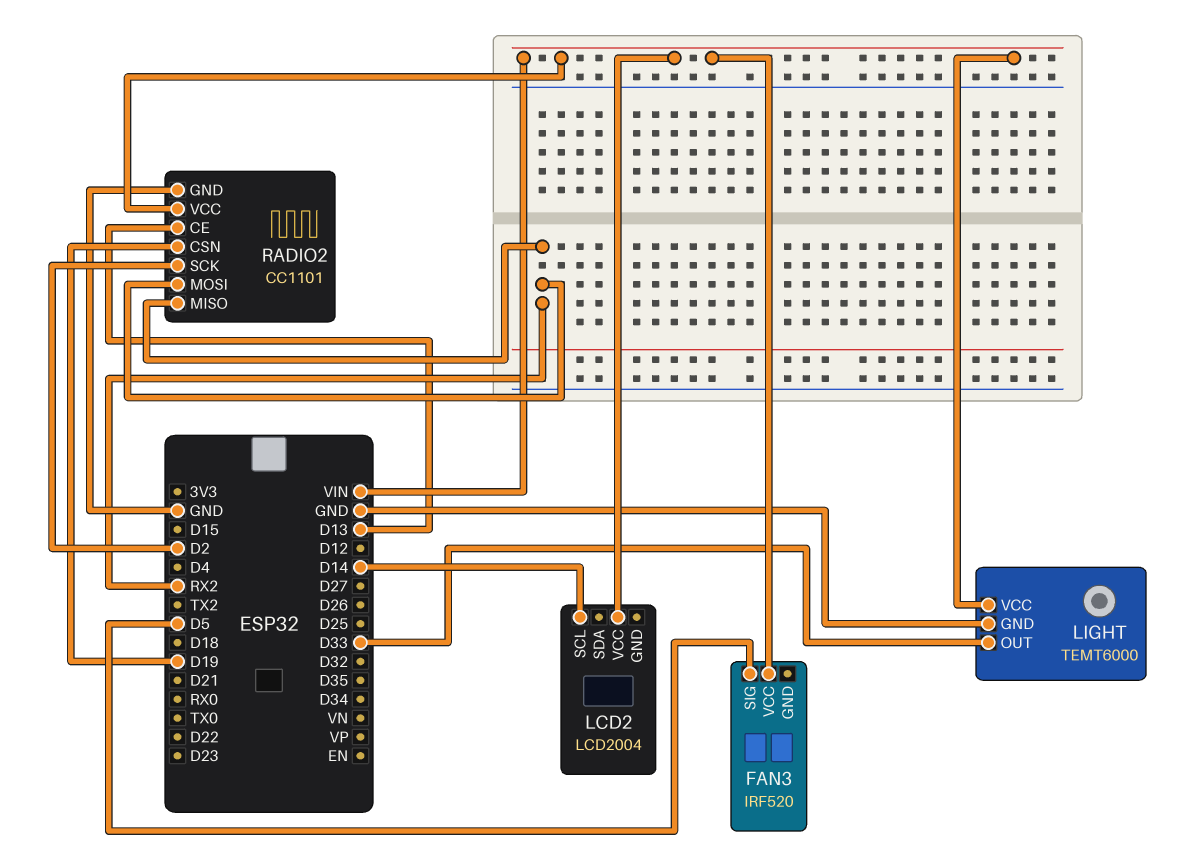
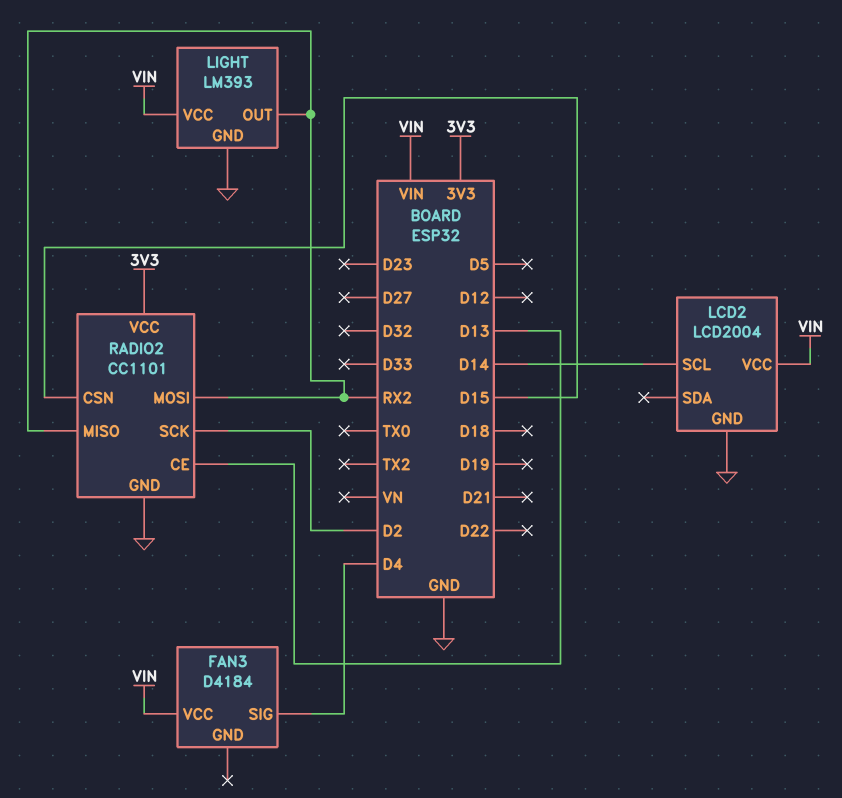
FAN3: IRF520 -> D4184
FAN3 pin SIG: D5 -> D4
LCD2 pin GND: none -> GND
LIGHT: TEMT6000 -> LM393
LIGHT pin OUT: D33 -> RX2
RADIO2 pin CSN: D19 -> D15
RADIO2 pin VCC: VIN -> 3V3

